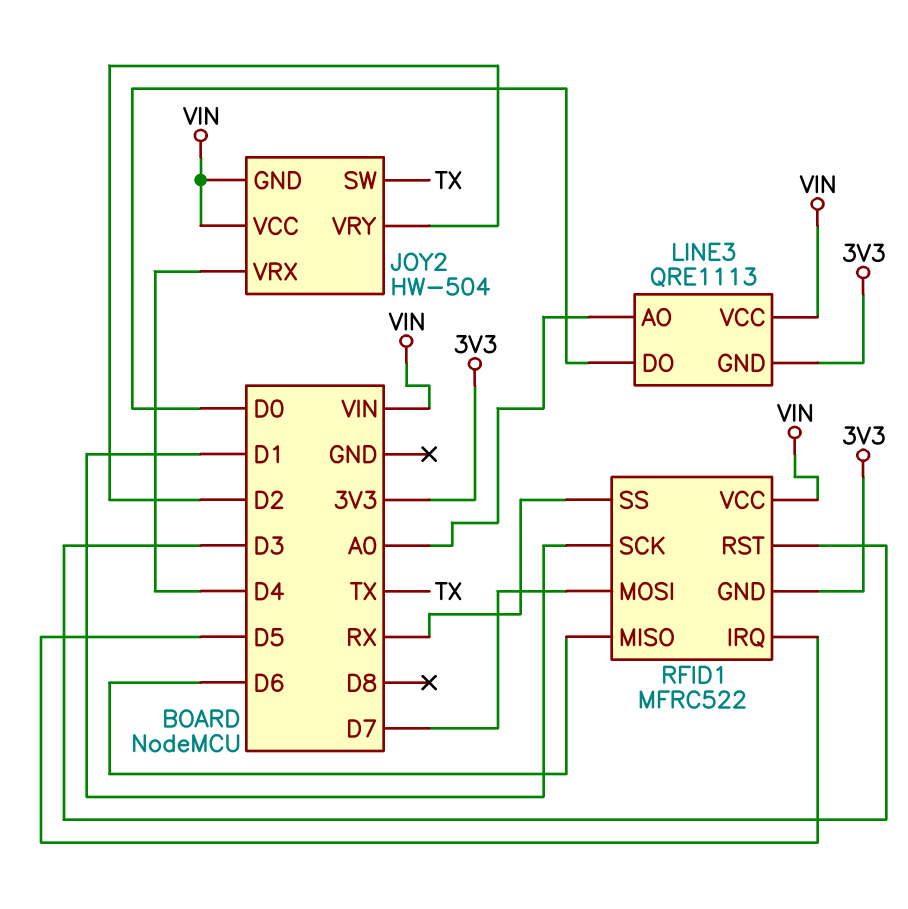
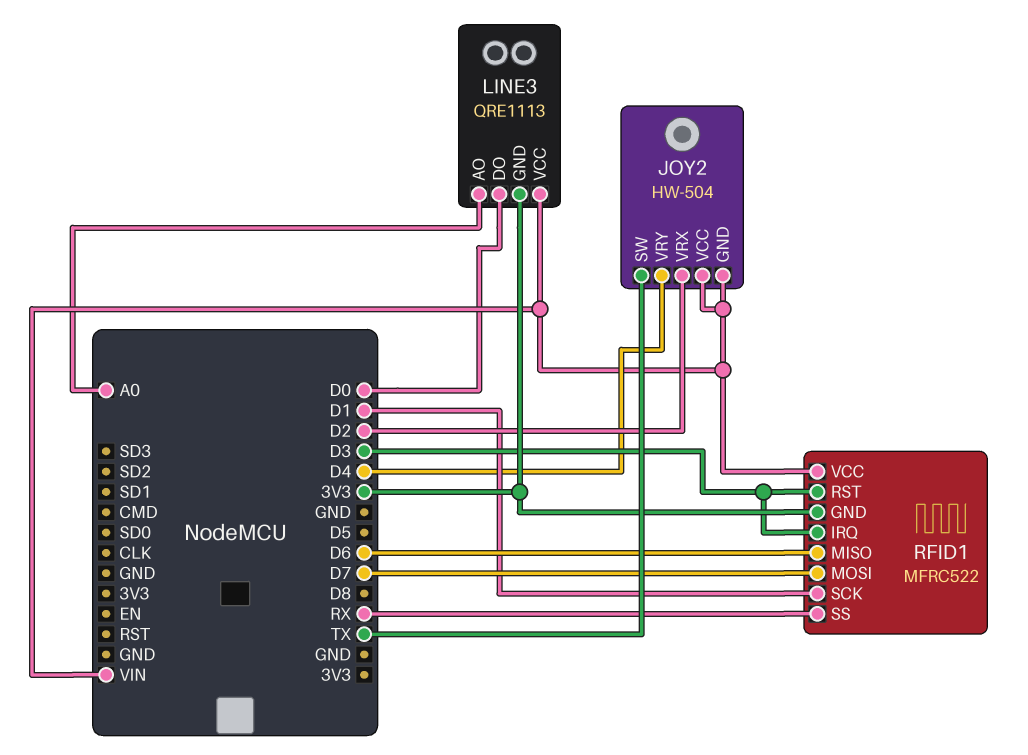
JOY2 pin VRX: D4 -> D2
JOY2 pin VRY: D2 -> D4
RFID1 pin IRQ: D5 -> D3

